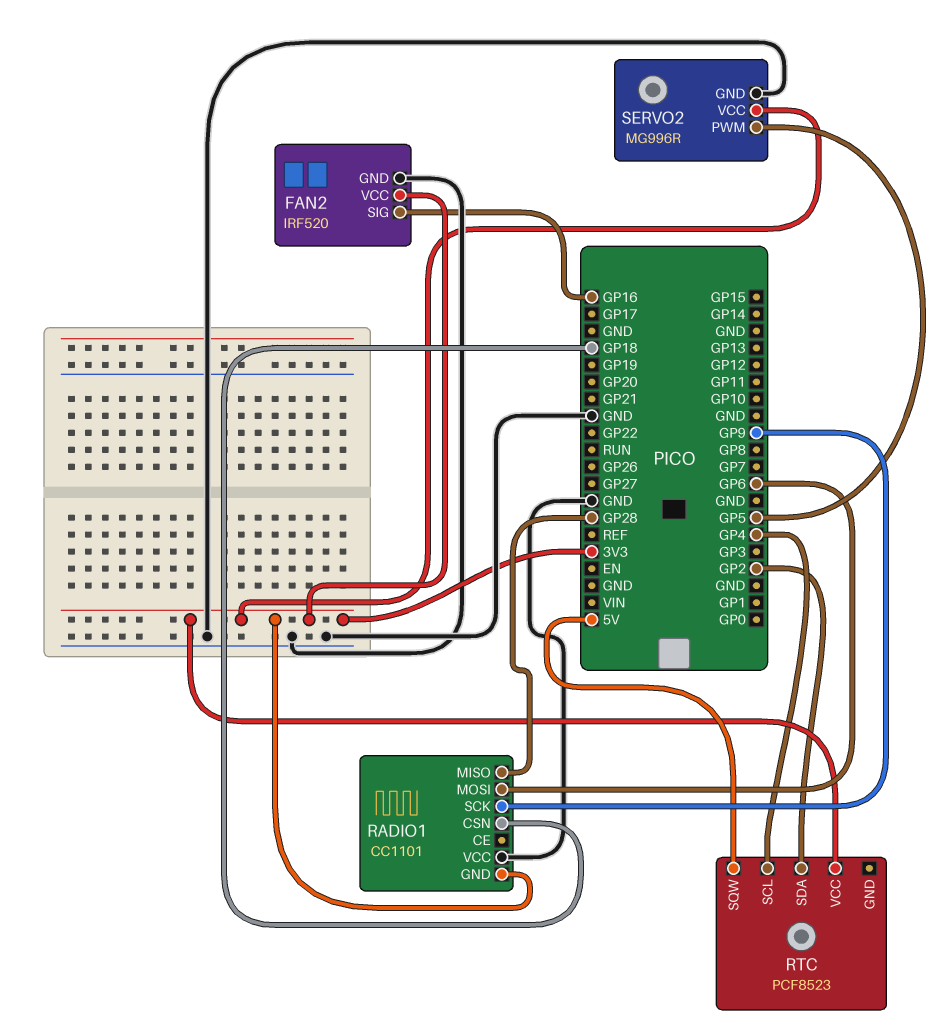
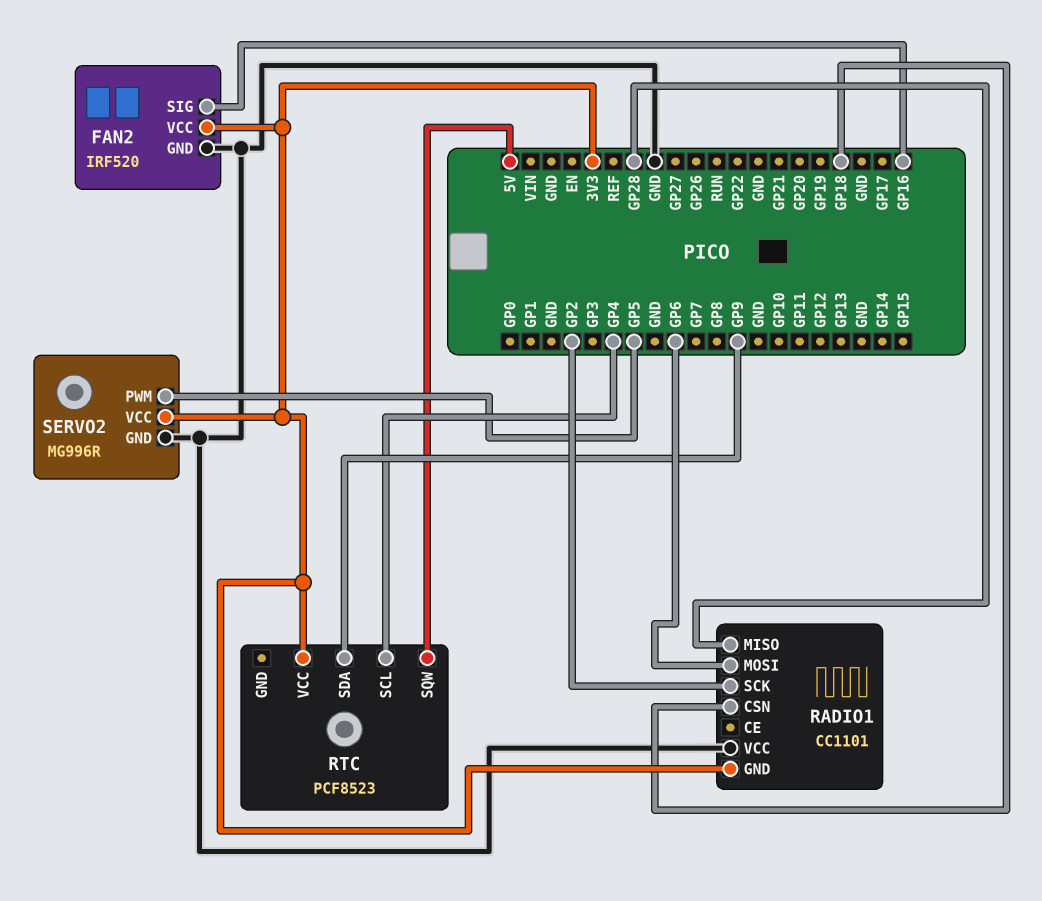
RADIO1 pin SCK: GP9 -> GP2
RTC pin SDA: GP2 -> GP9

